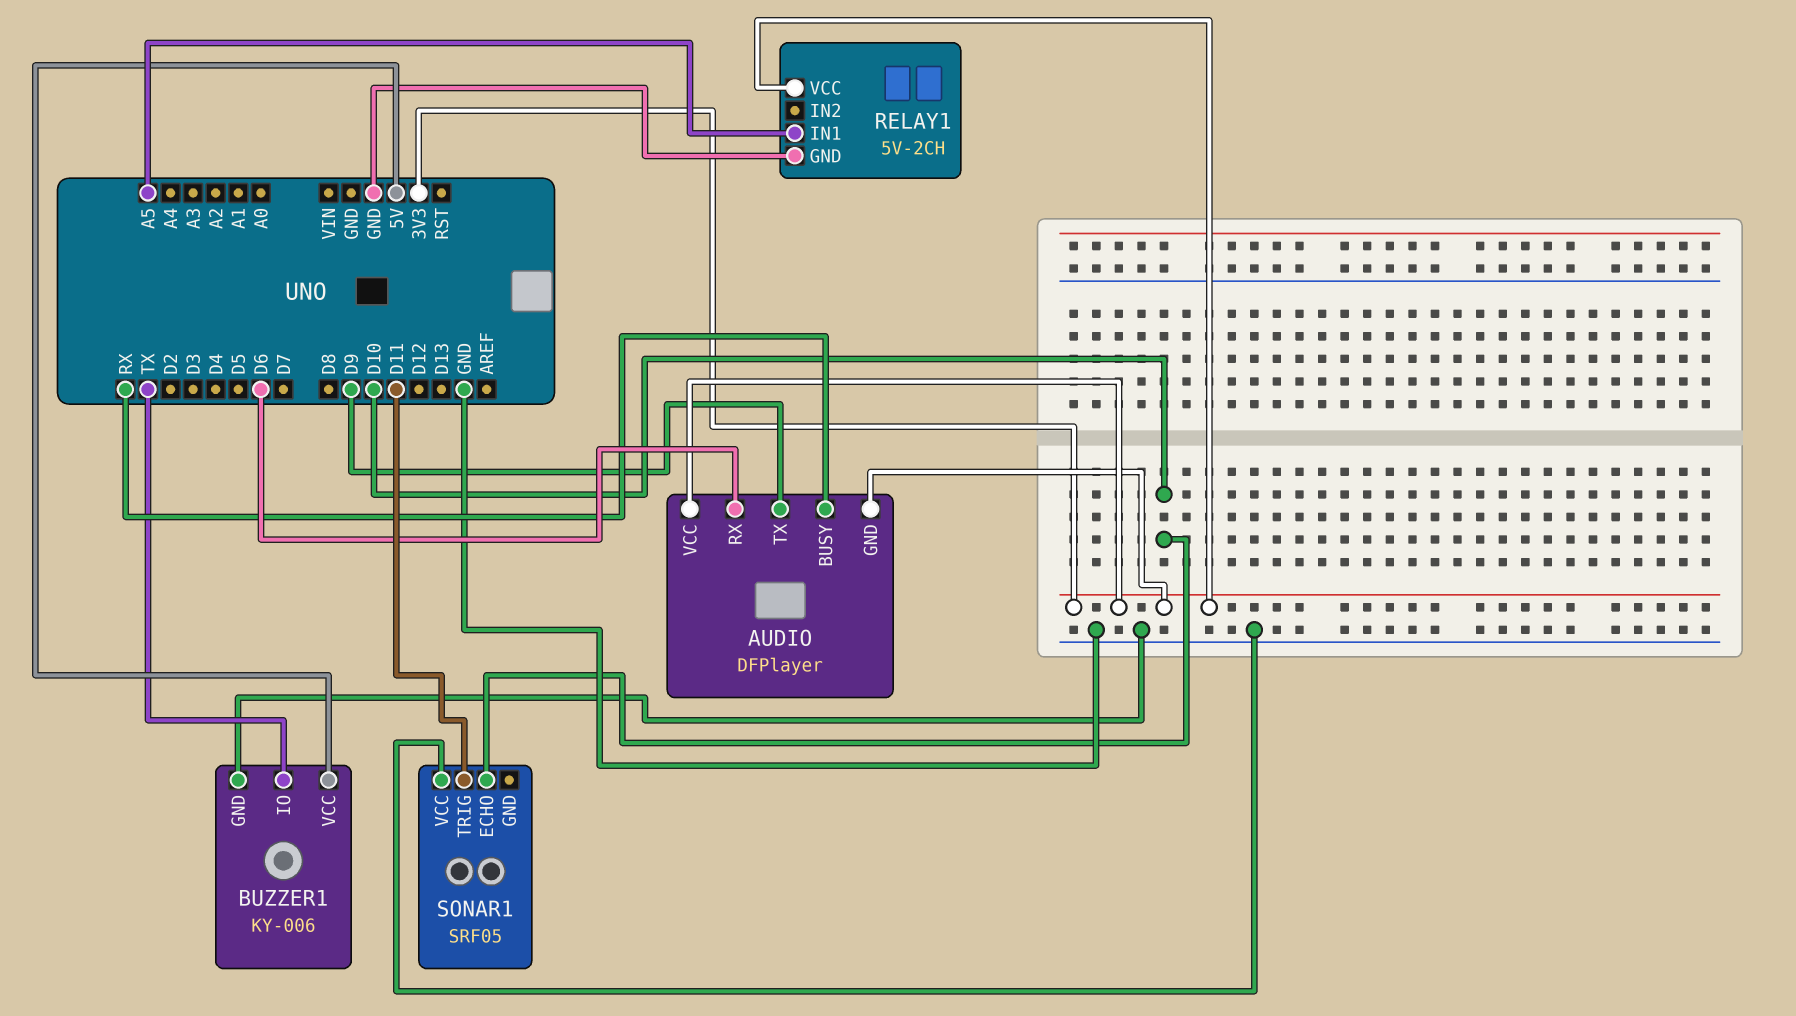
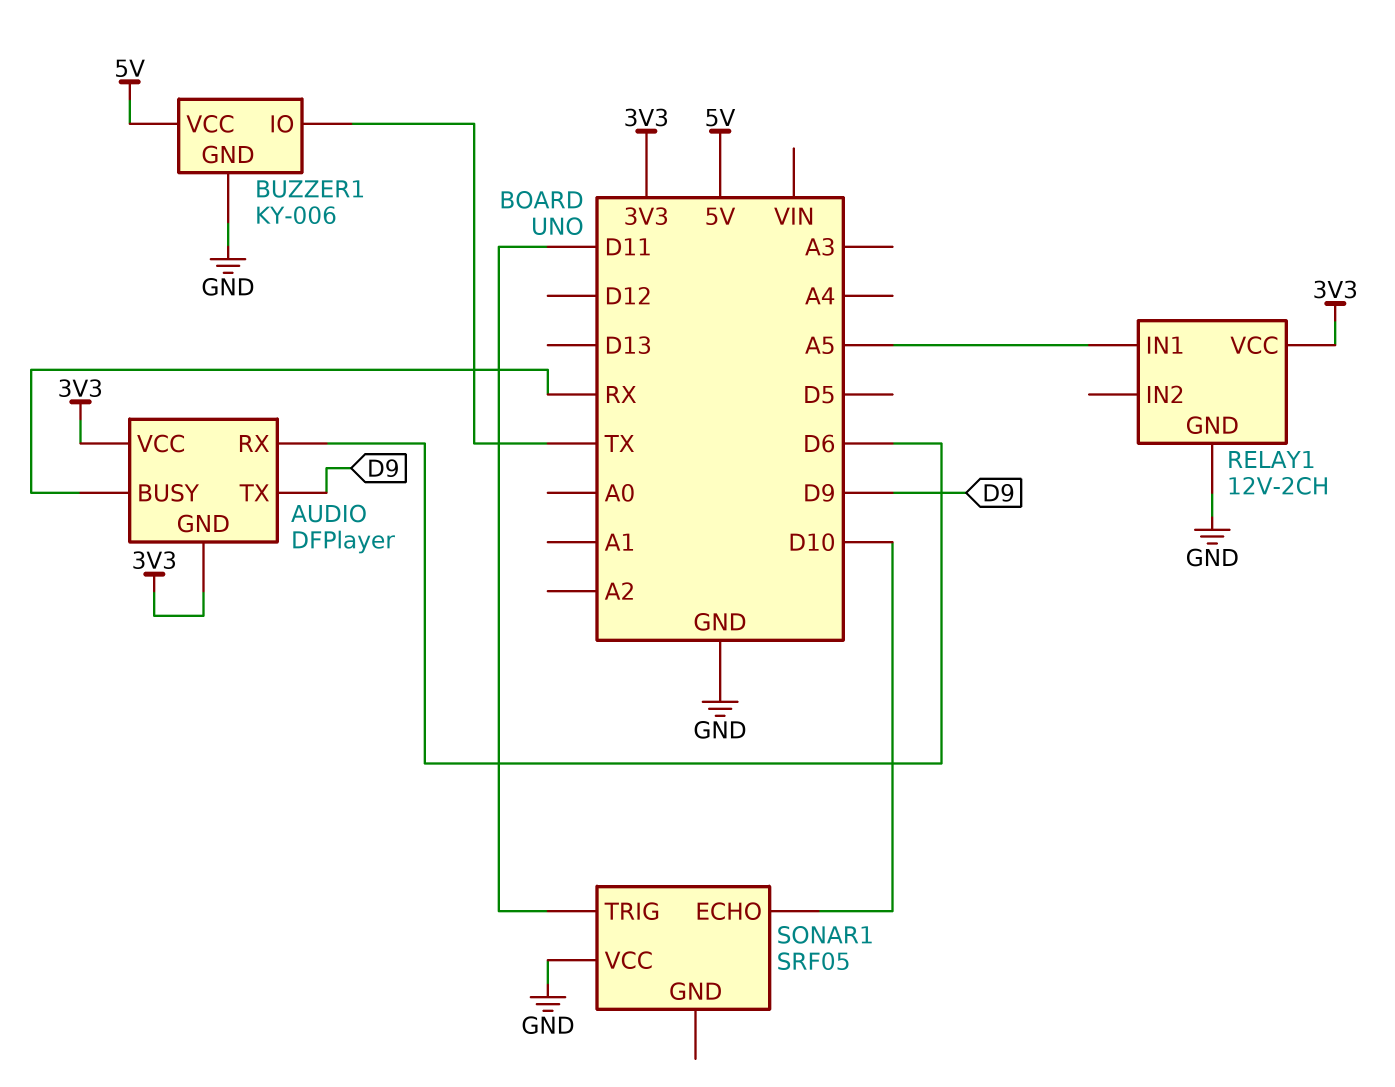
RELAY1: 5V-2CH -> 12V-2CH

